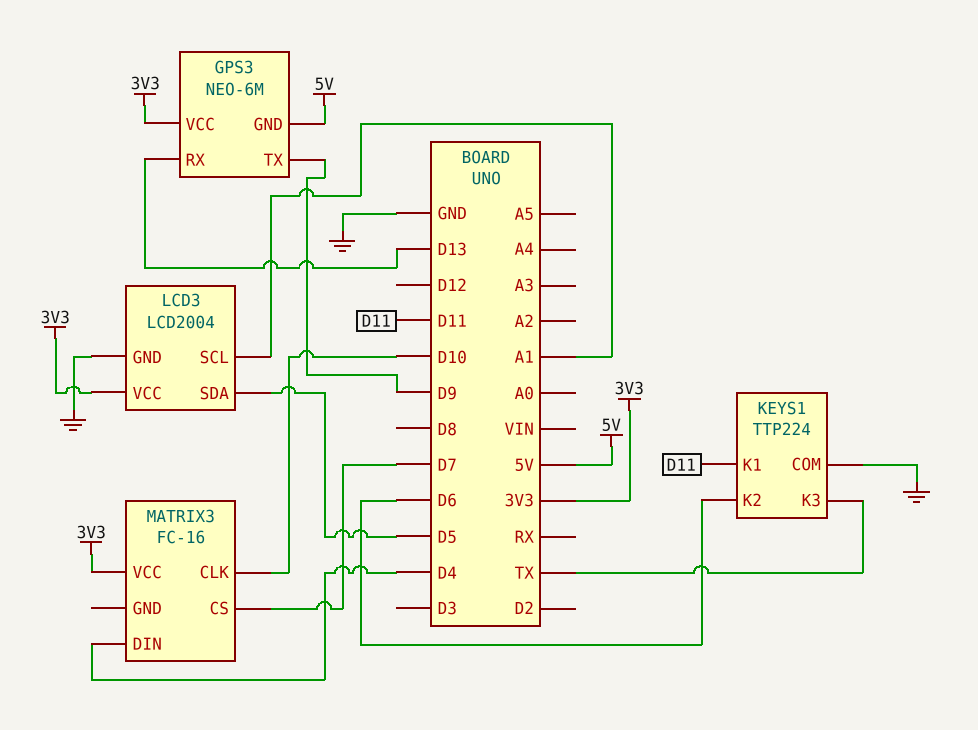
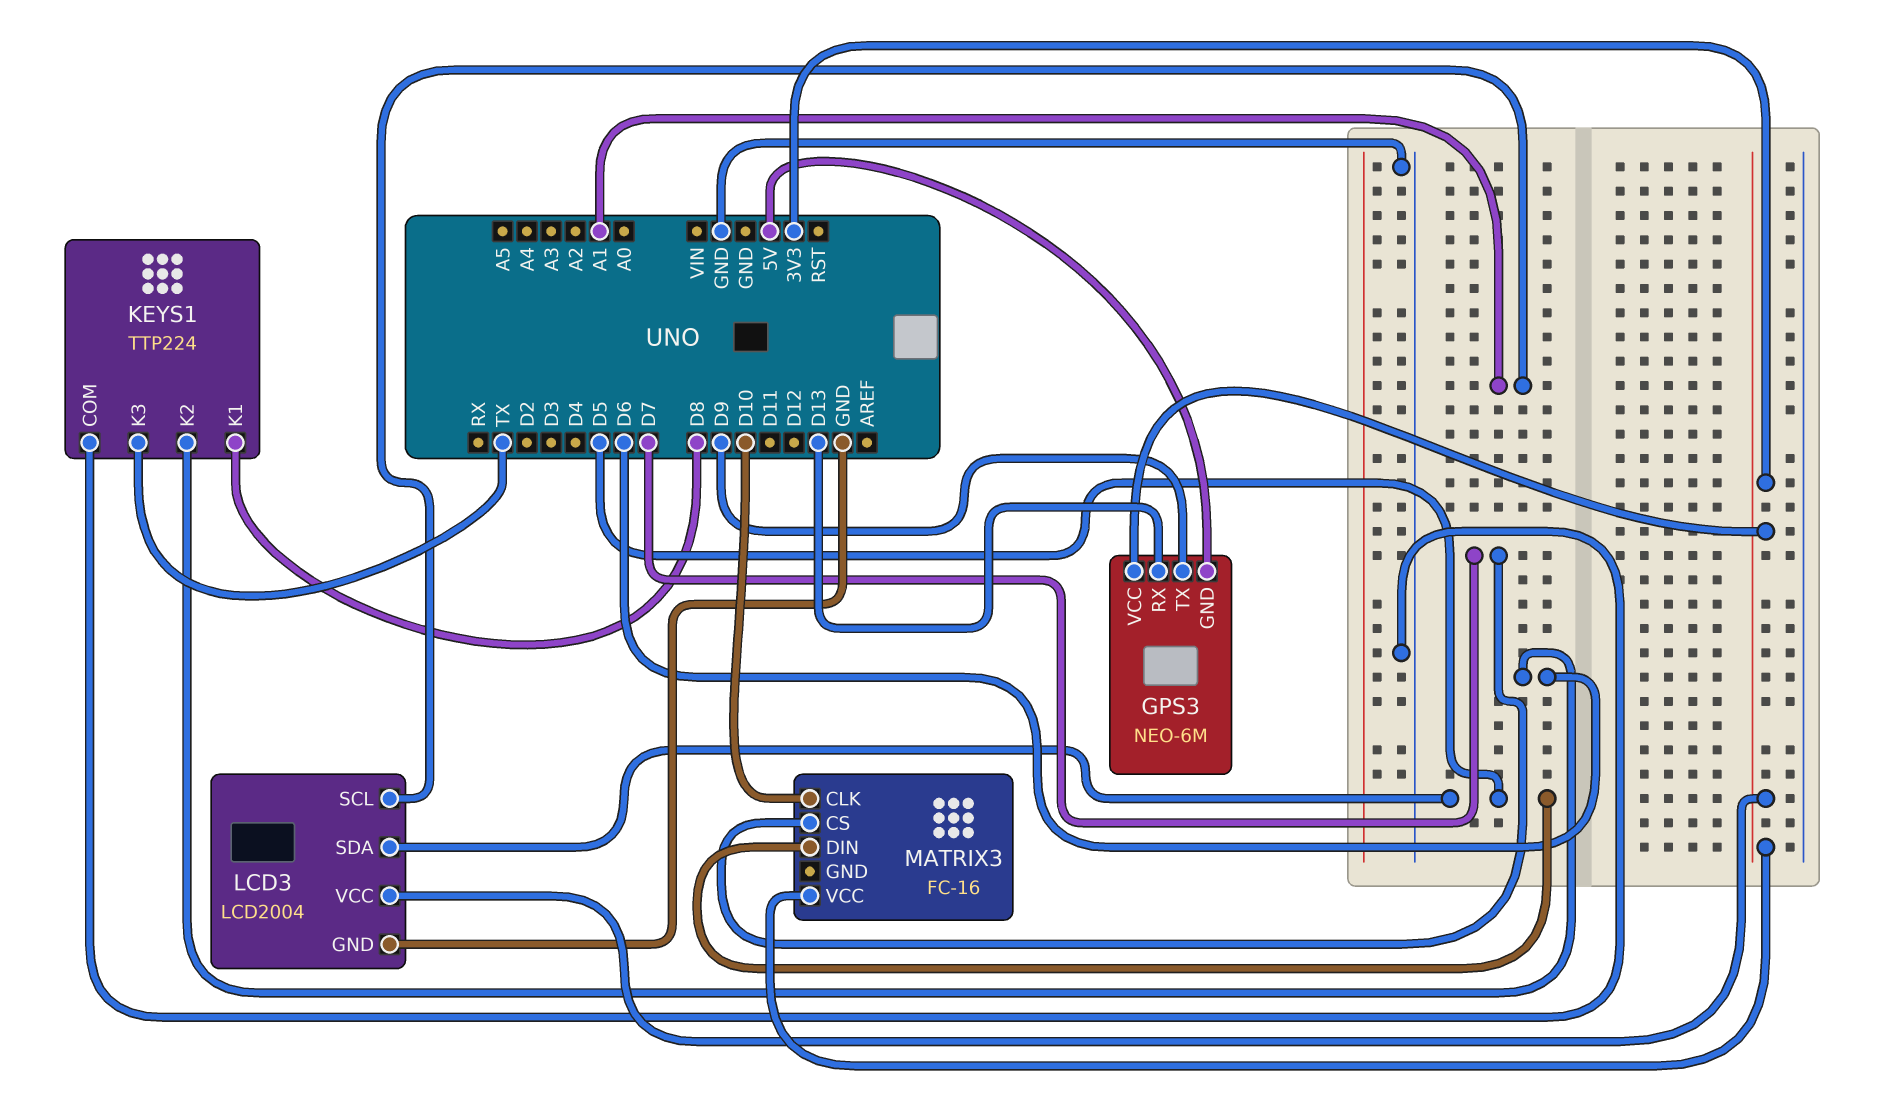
KEYS1 pin K1: D11 -> D8
MATRIX3 pin DIN: D4 -> D5

